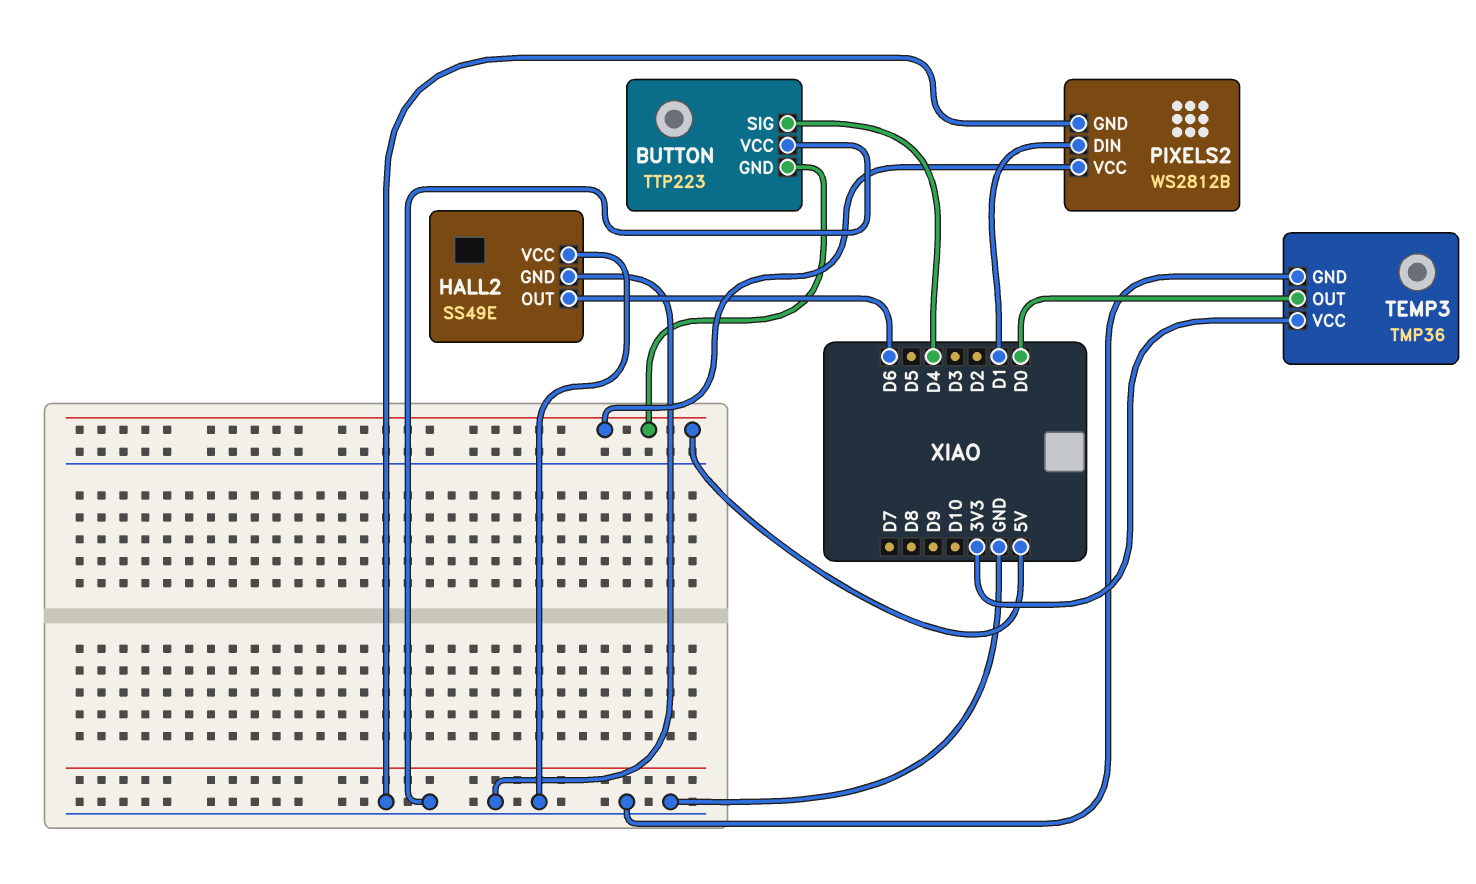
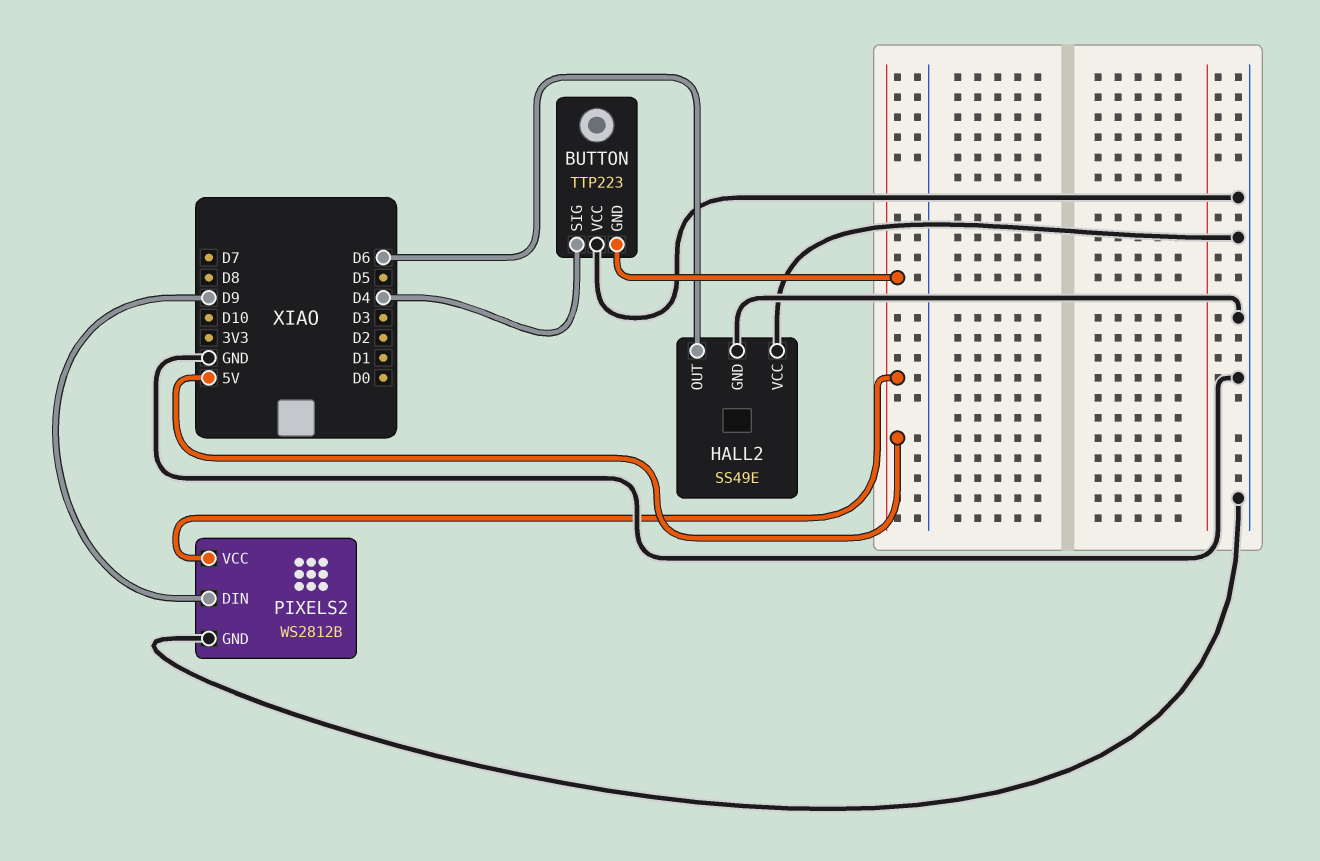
PIXELS2 pin DIN: D1 -> D9
TEMP3: TMP36 -> none
TEMP3 pin GND: GND -> none
TEMP3 pin OUT: D0 -> none
TEMP3 pin VCC: 3V3 -> none

